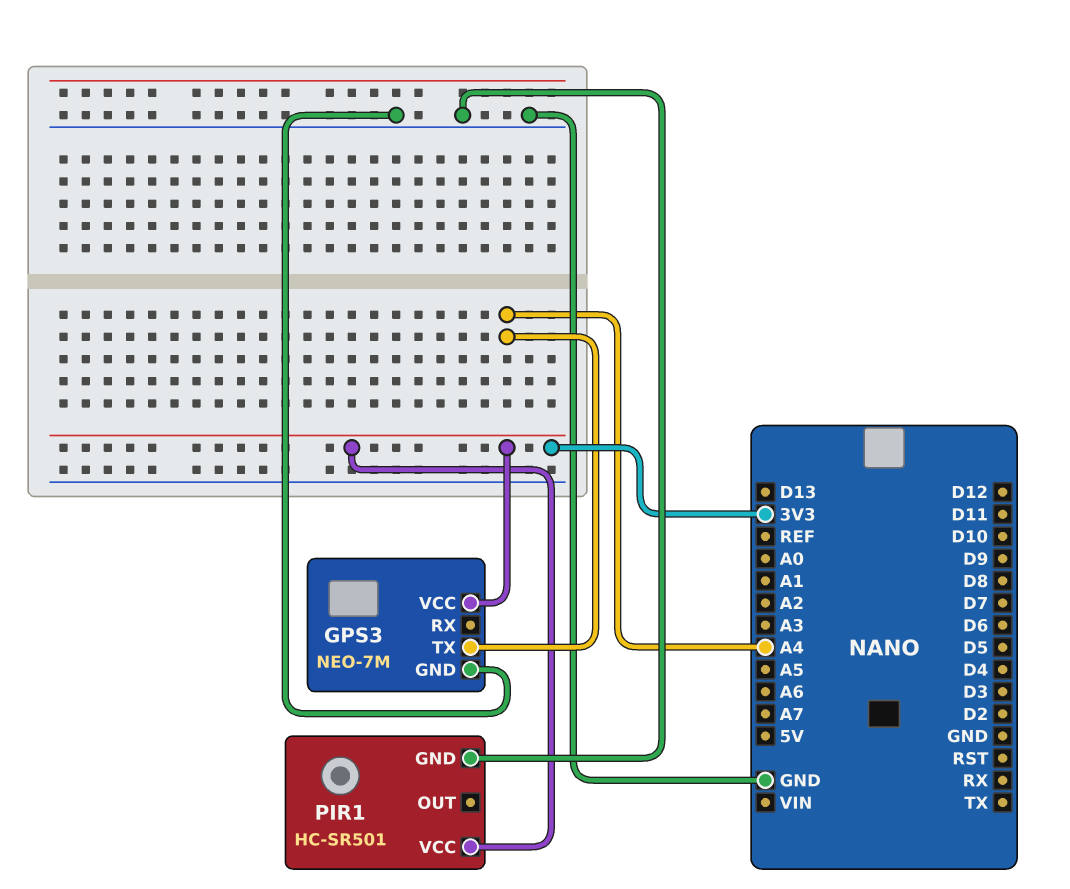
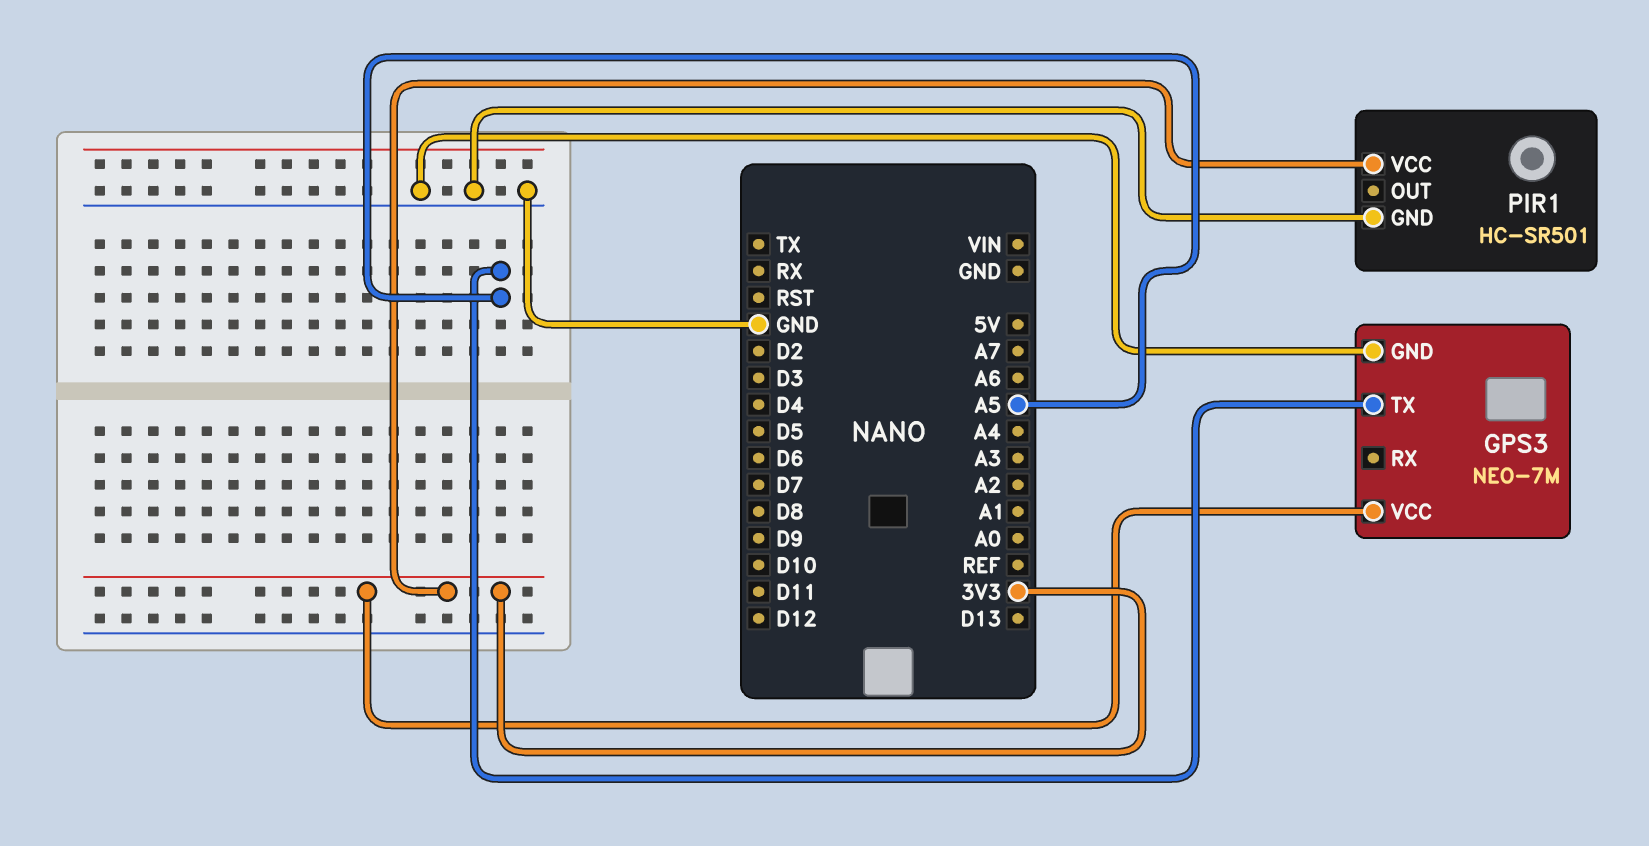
GPS3 pin TX: A4 -> A5

